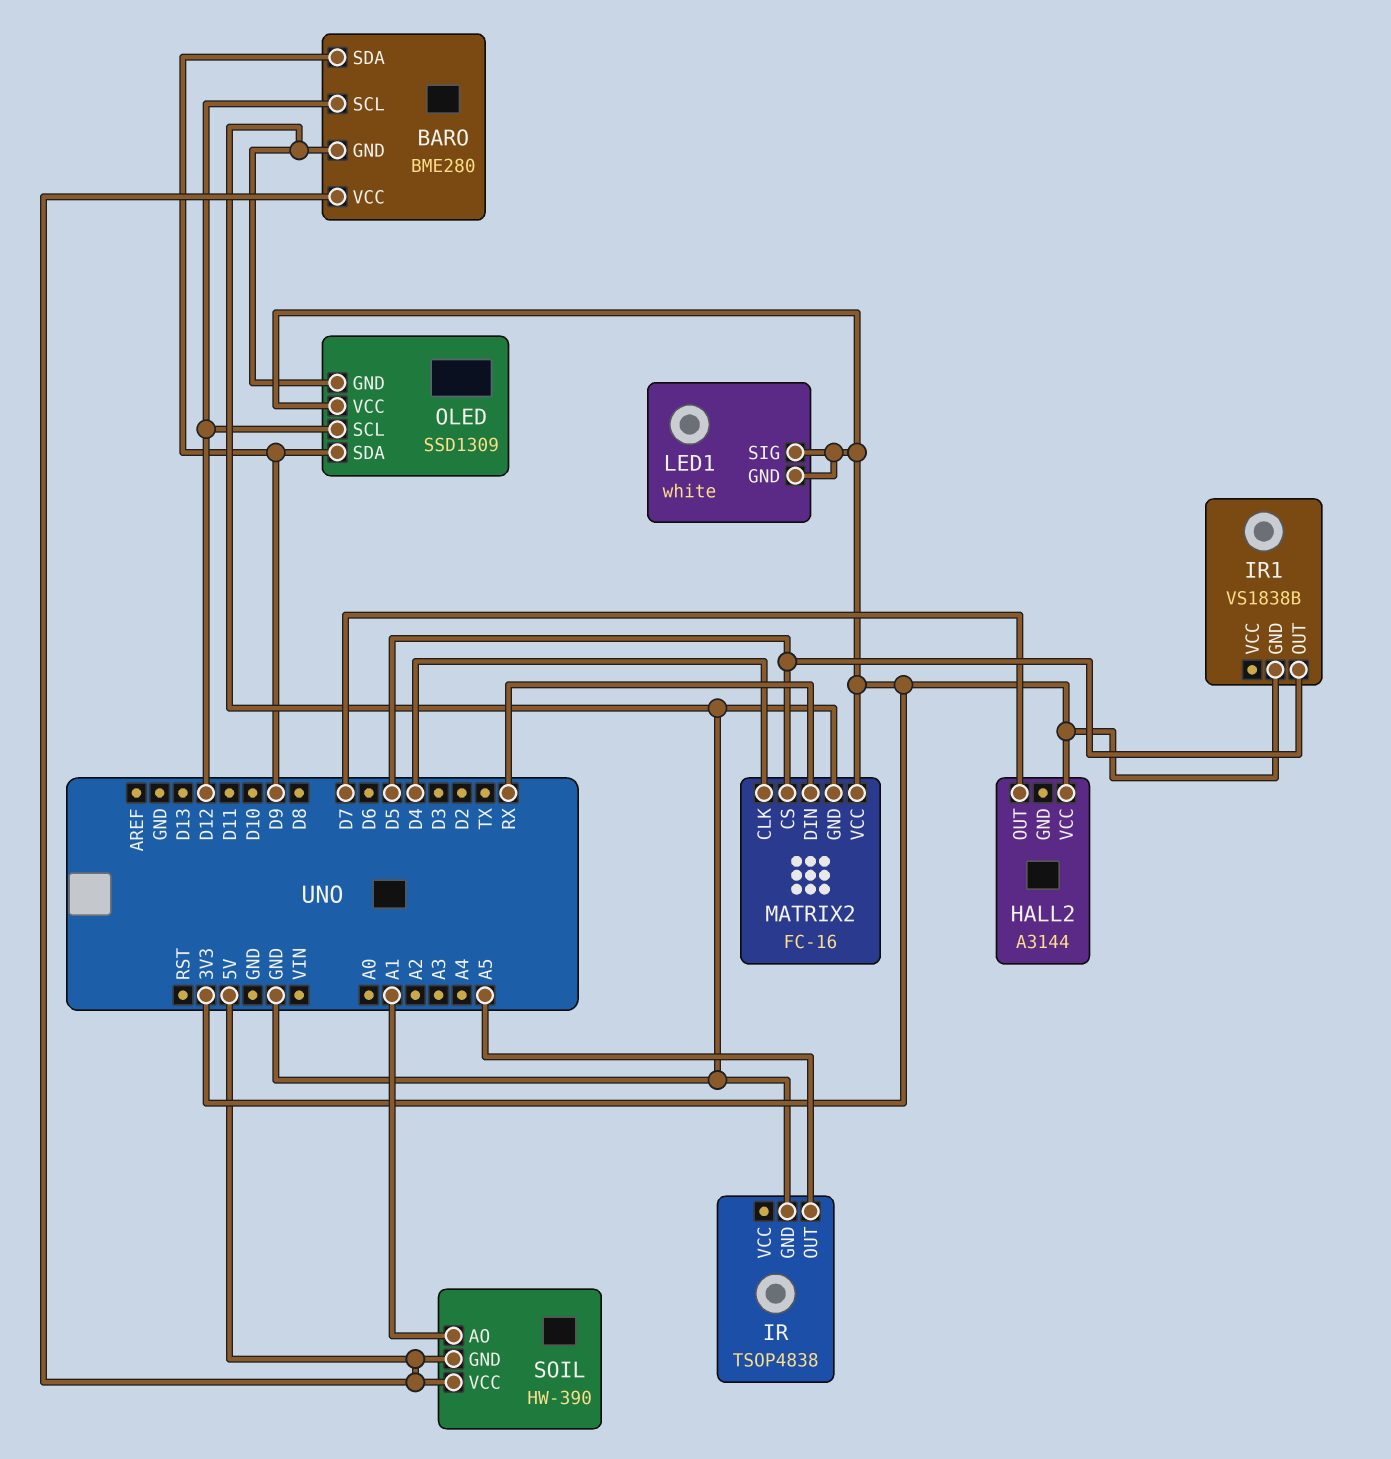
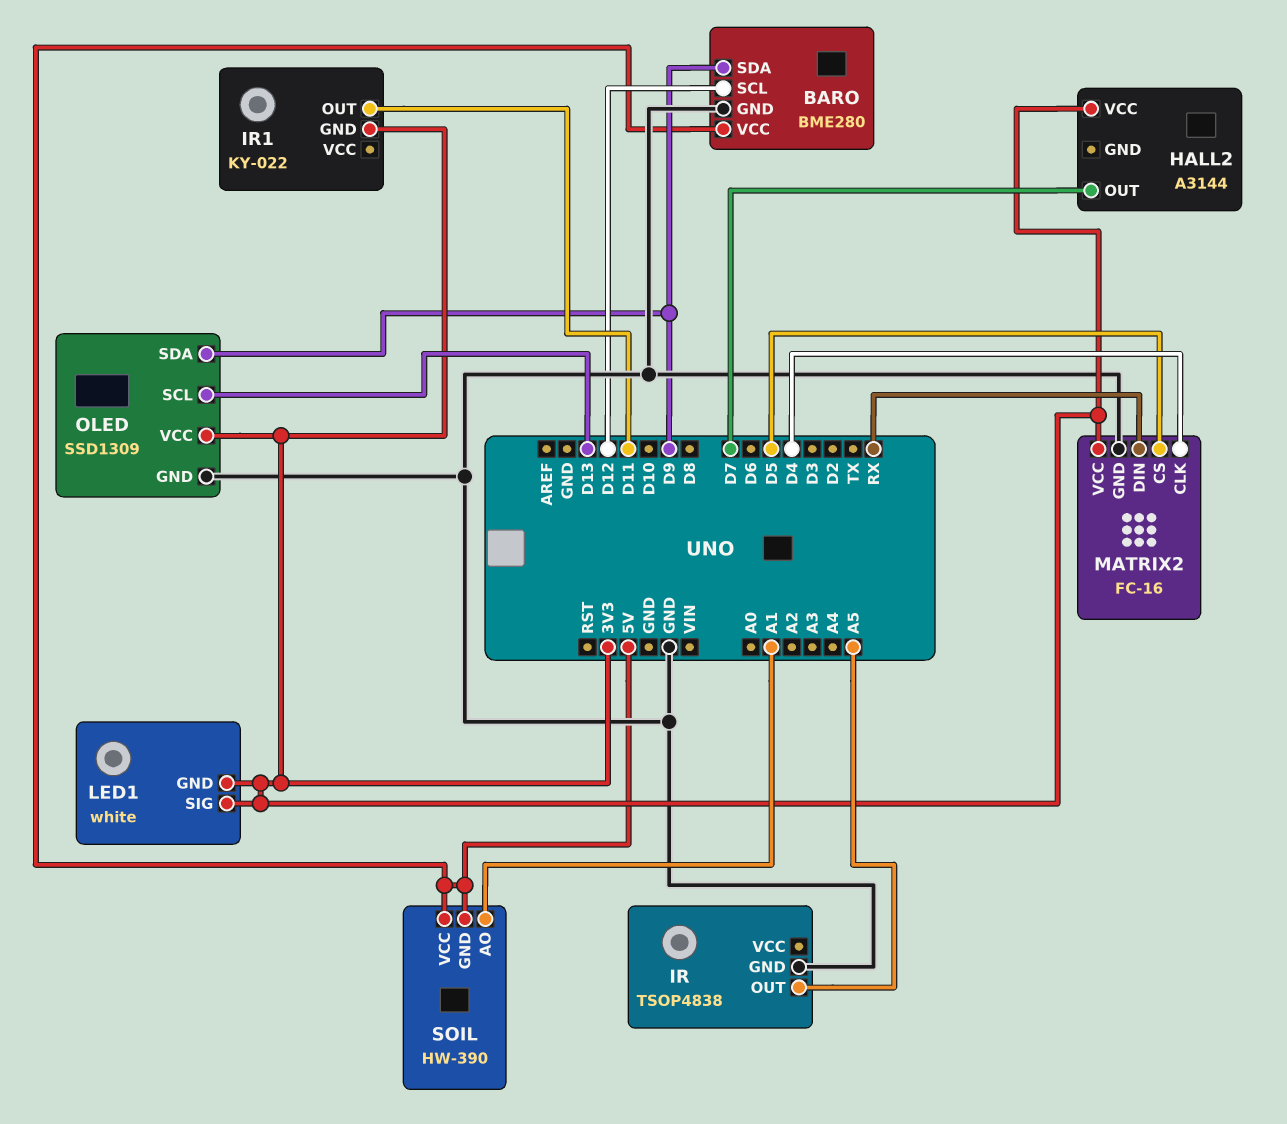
IR1: VS1838B -> KY-022
IR1 pin OUT: D5 -> D11
OLED pin SCL: D12 -> D13

